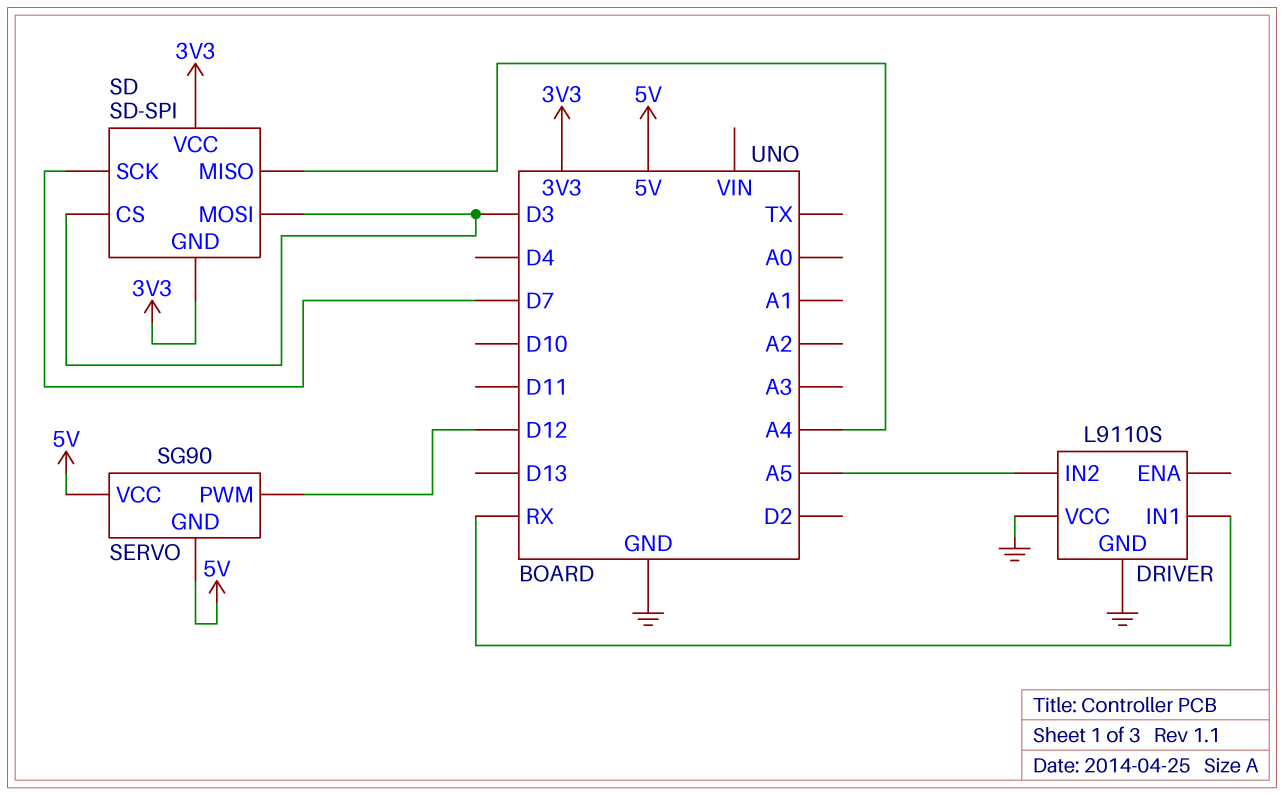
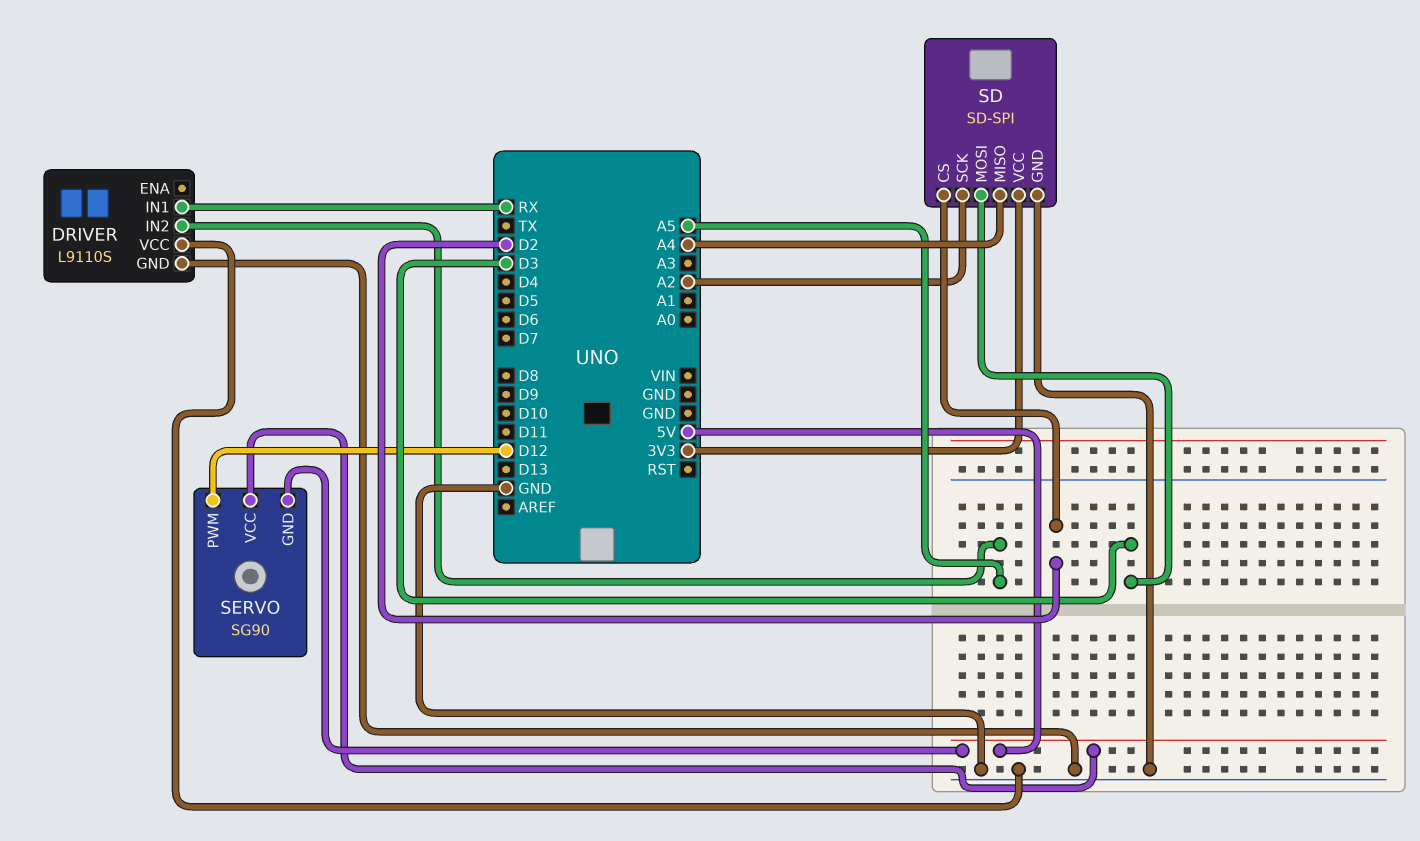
SD pin CS: D3 -> D2
SD pin GND: 3V3 -> GND
SD pin SCK: D7 -> A2

